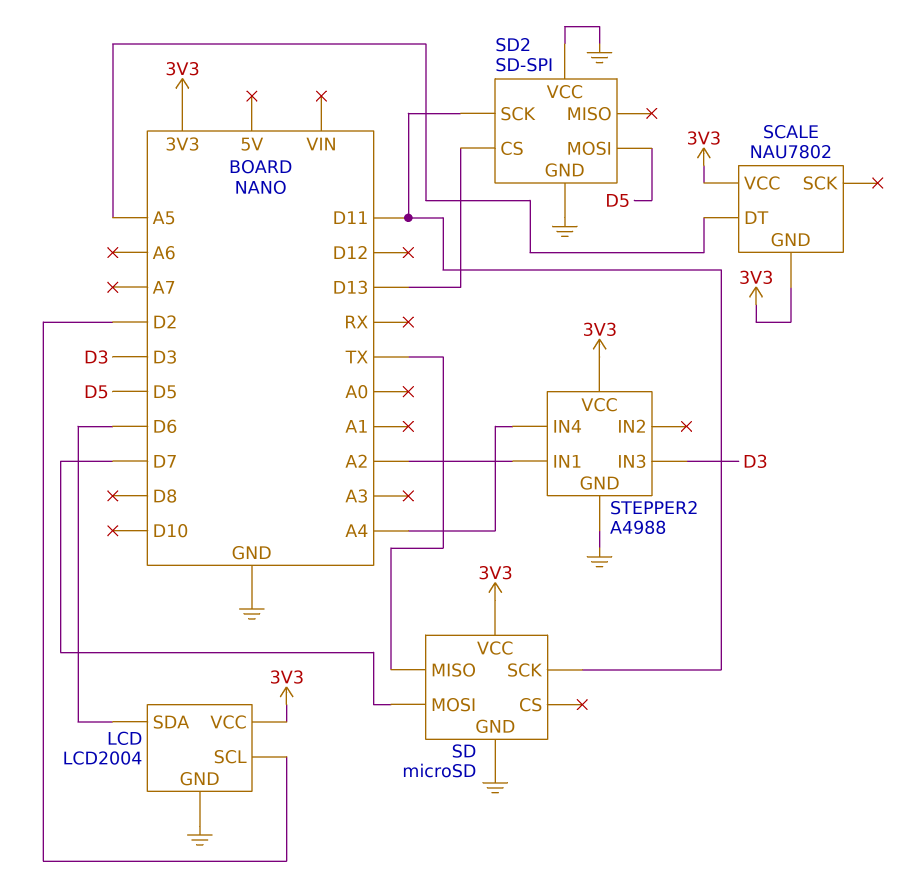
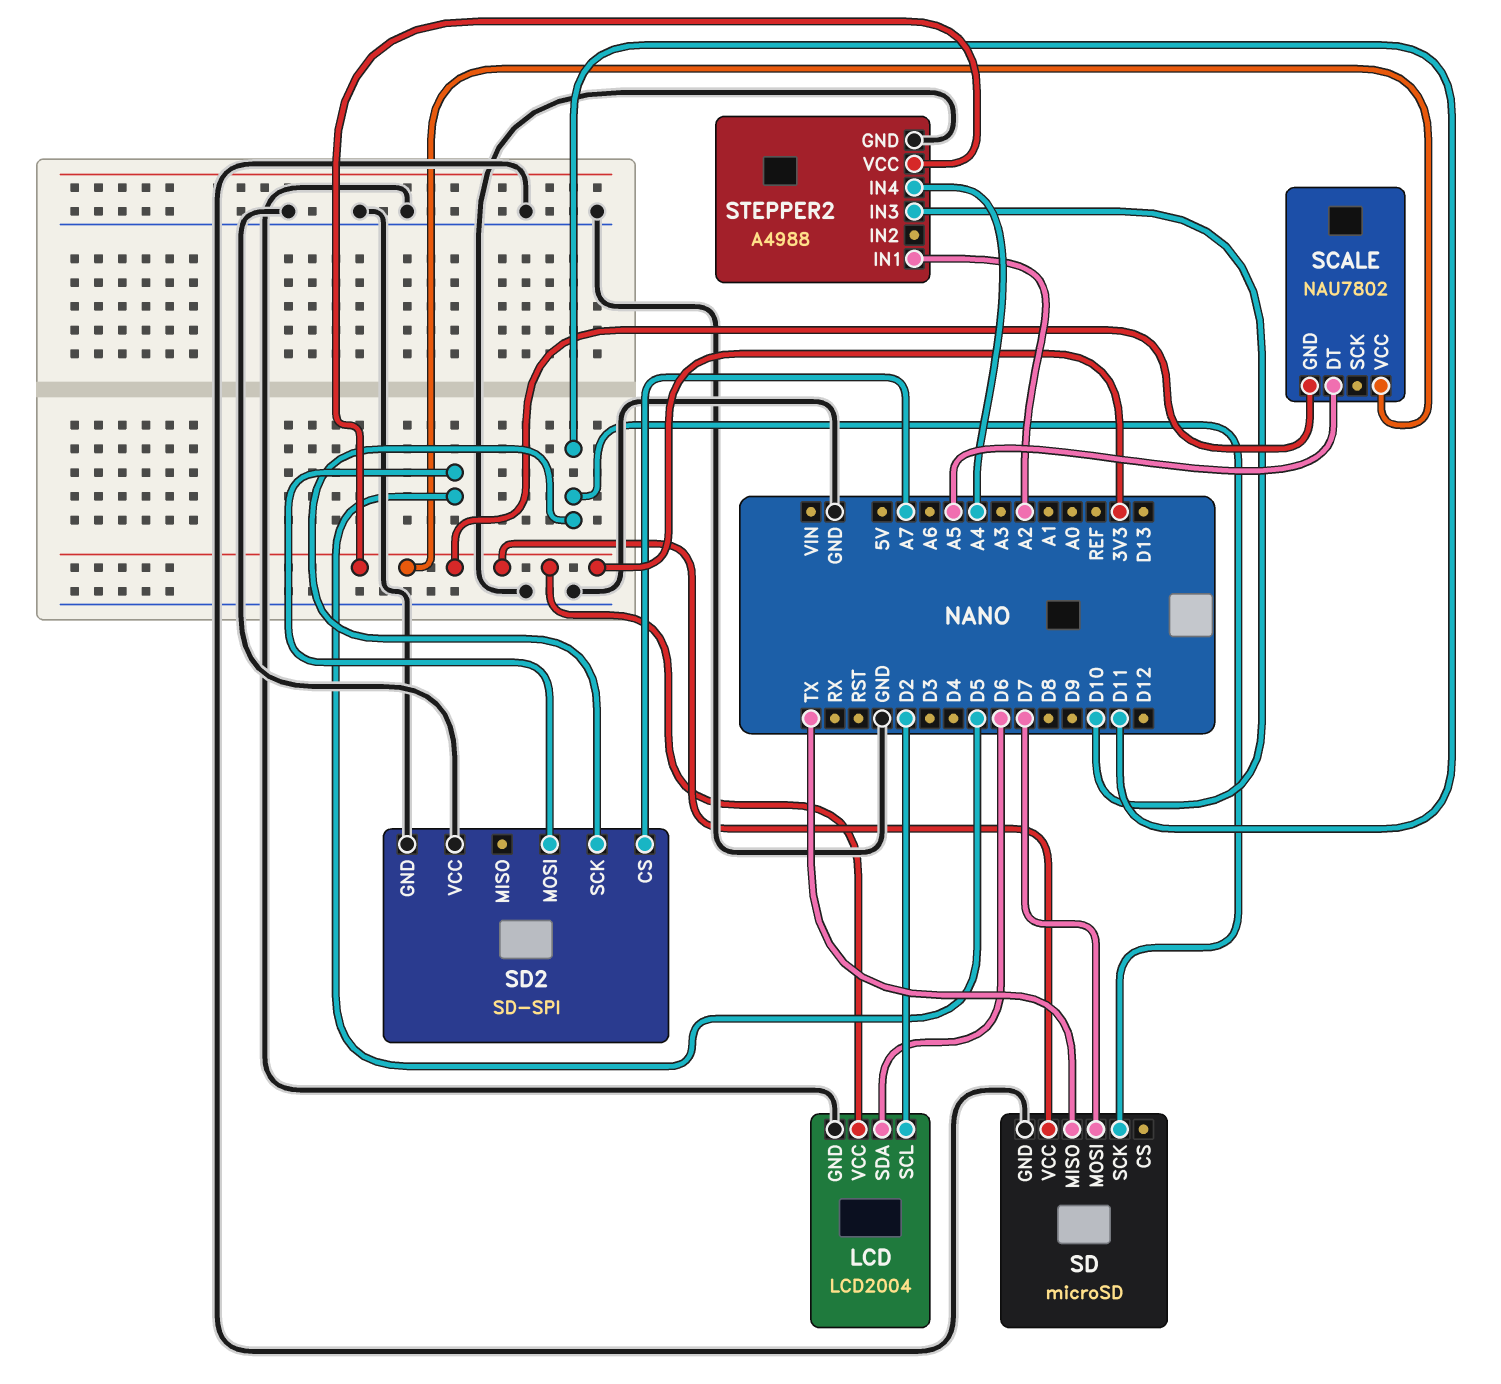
SD2 pin CS: D13 -> A7
STEPPER2 pin IN3: D3 -> D10

